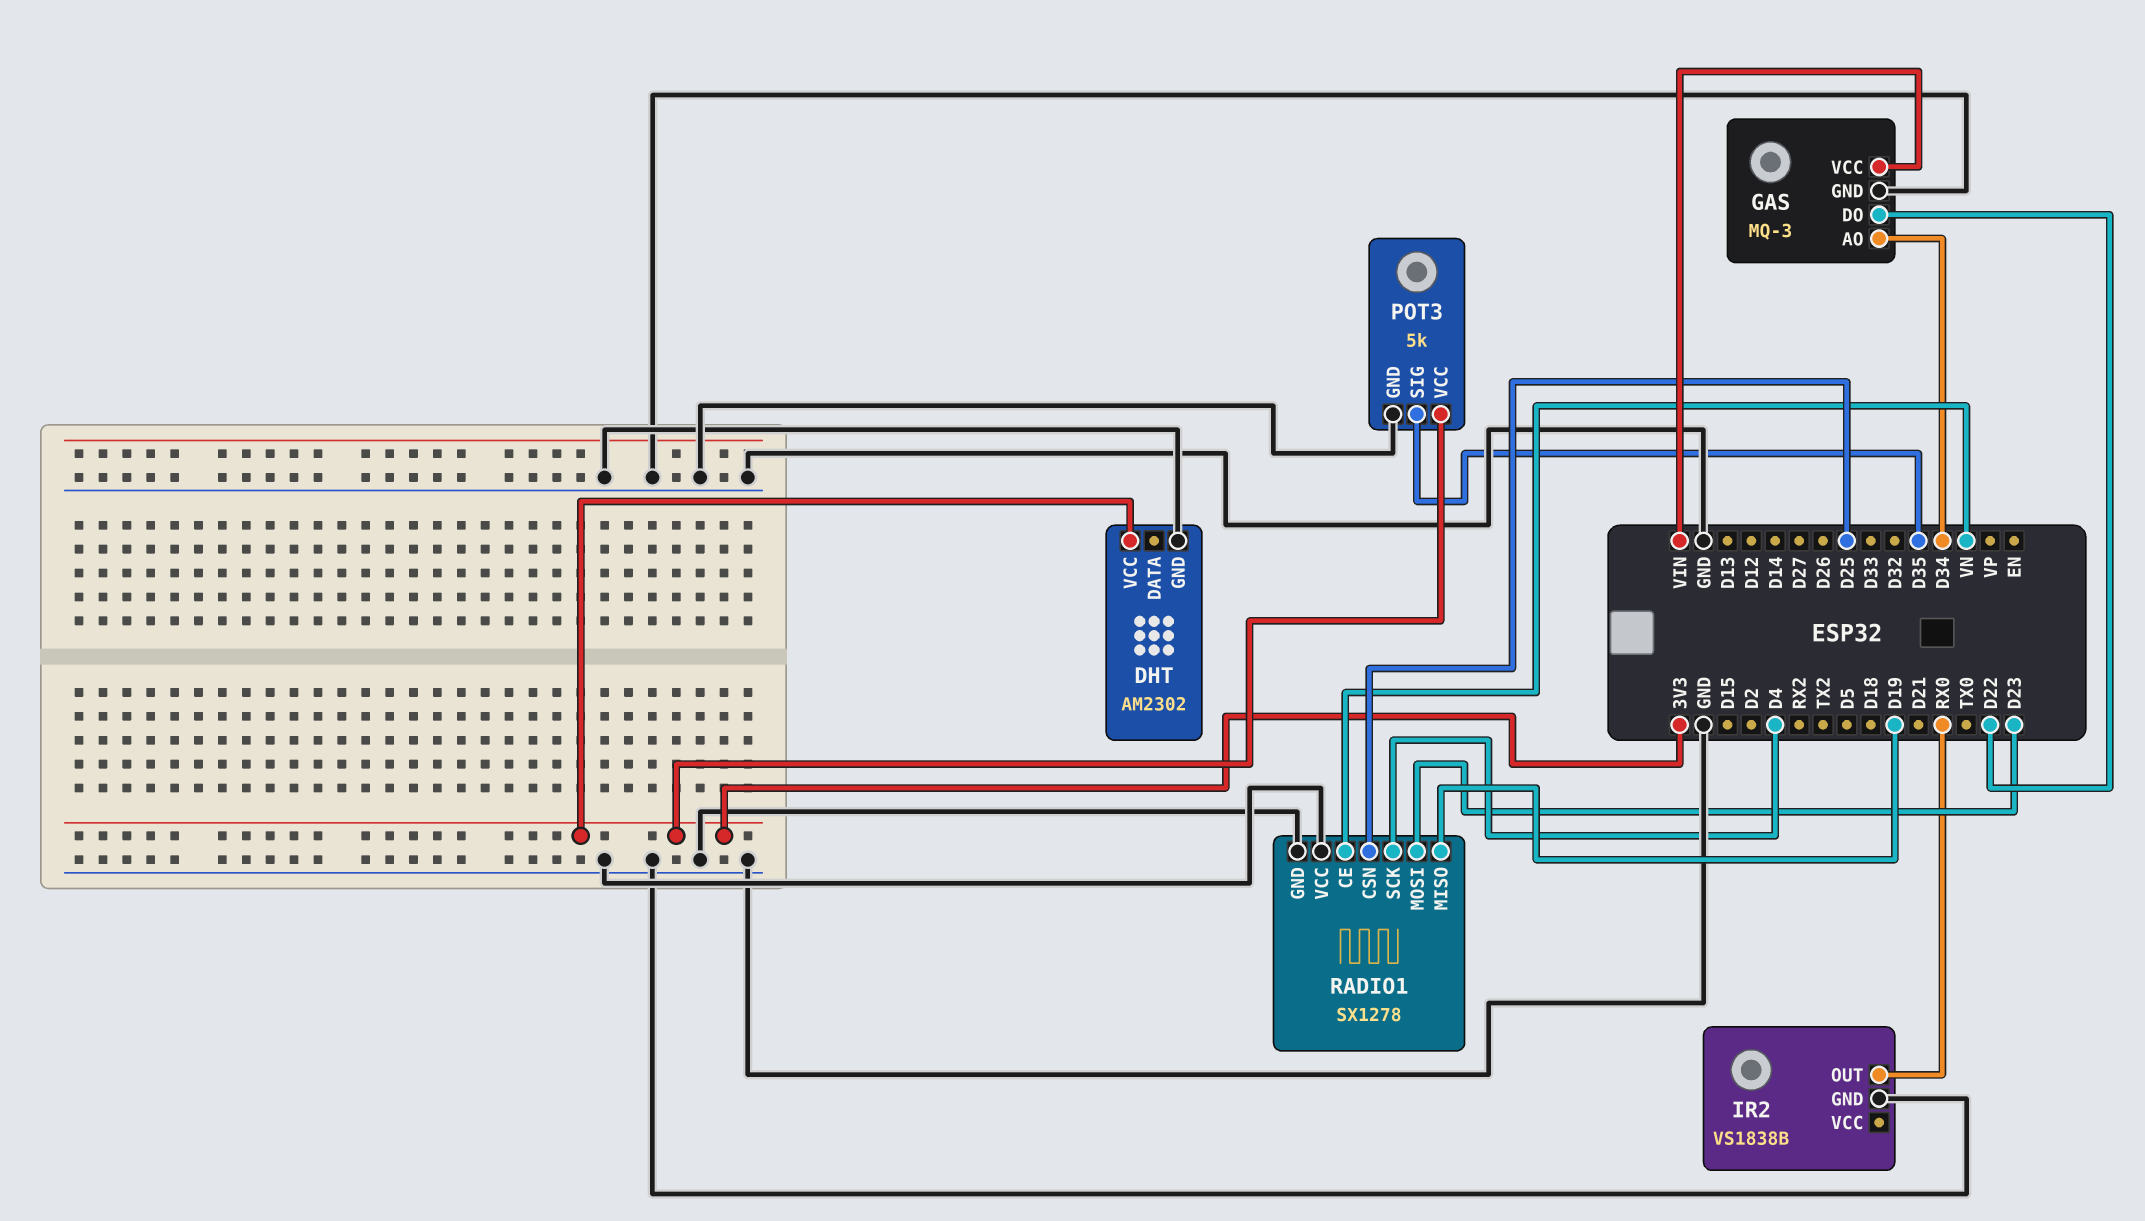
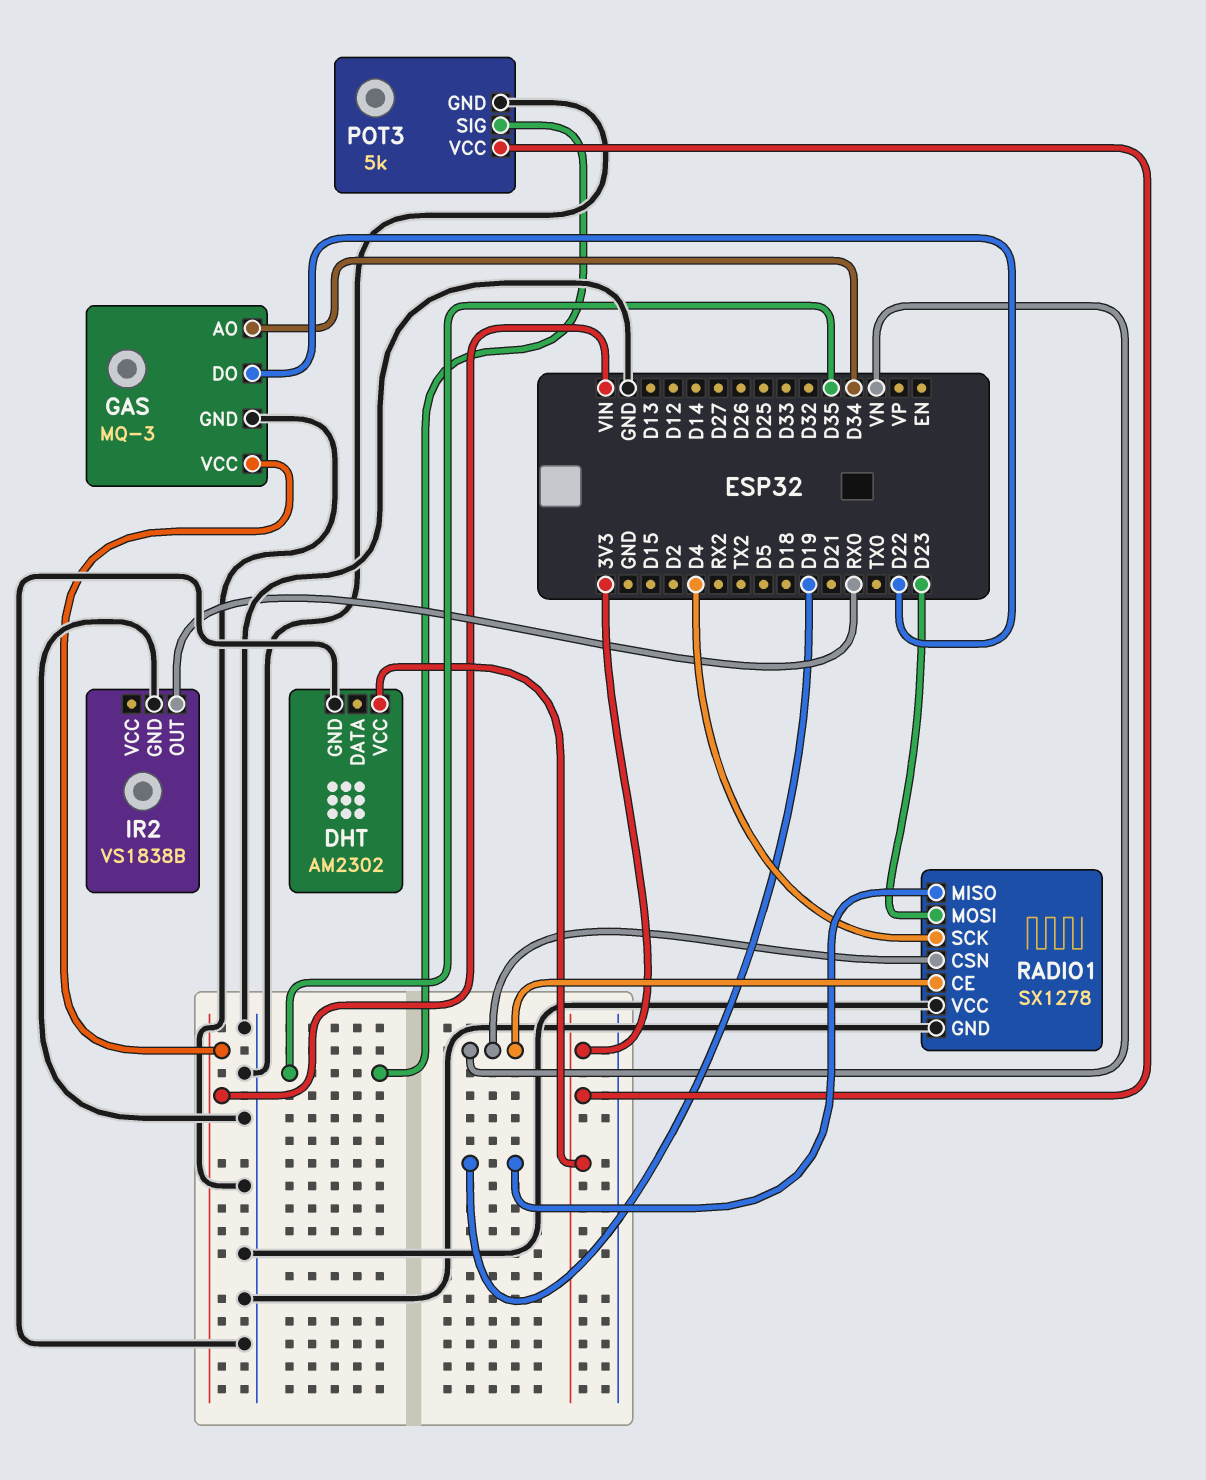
RADIO1 pin CSN: D25 -> VN

